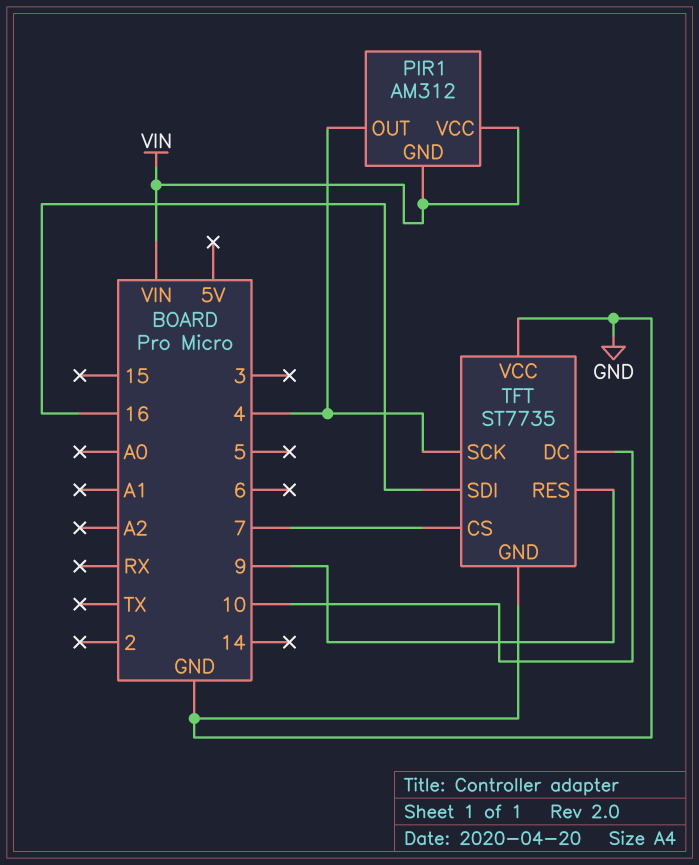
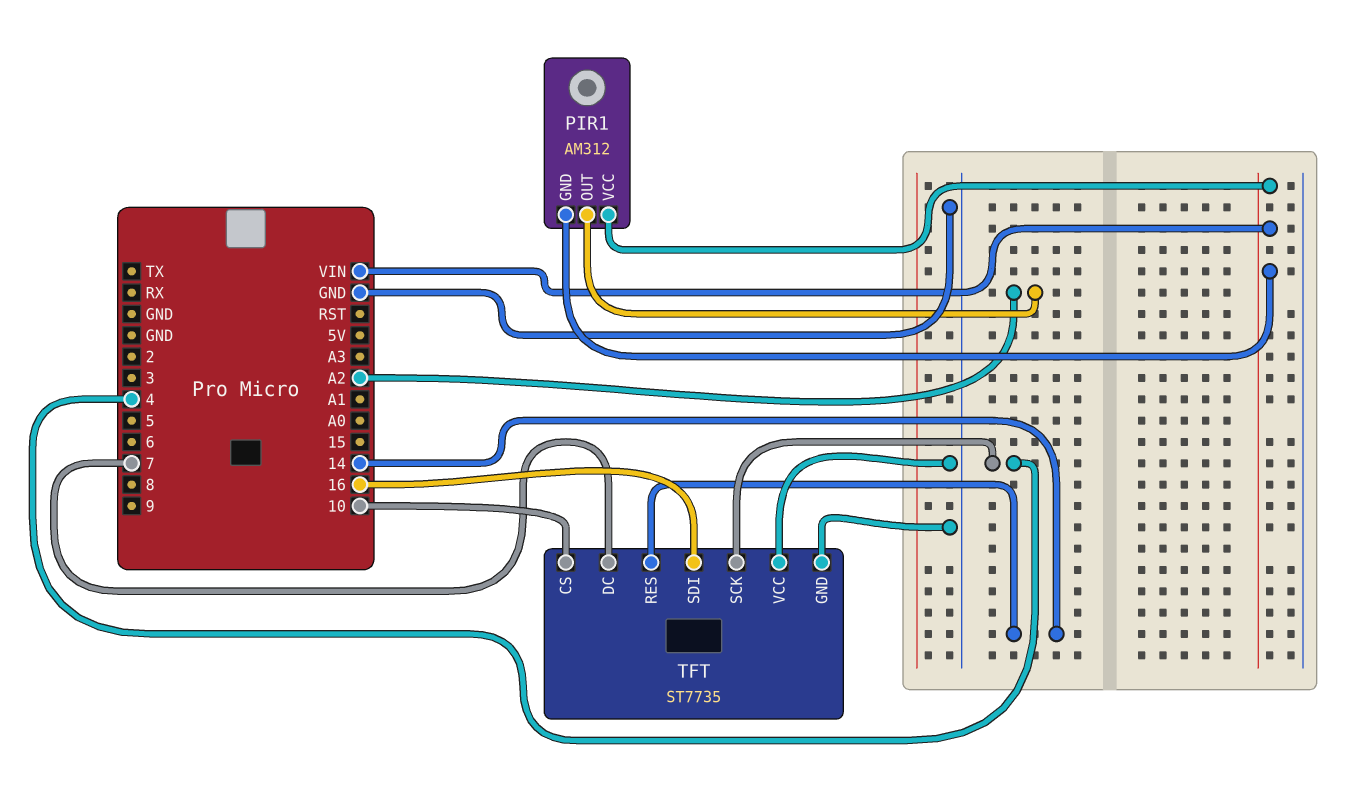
PIR1 pin OUT: 4 -> A2
TFT pin CS: 7 -> 10
TFT pin DC: 10 -> 7
TFT pin RES: 9 -> 14

